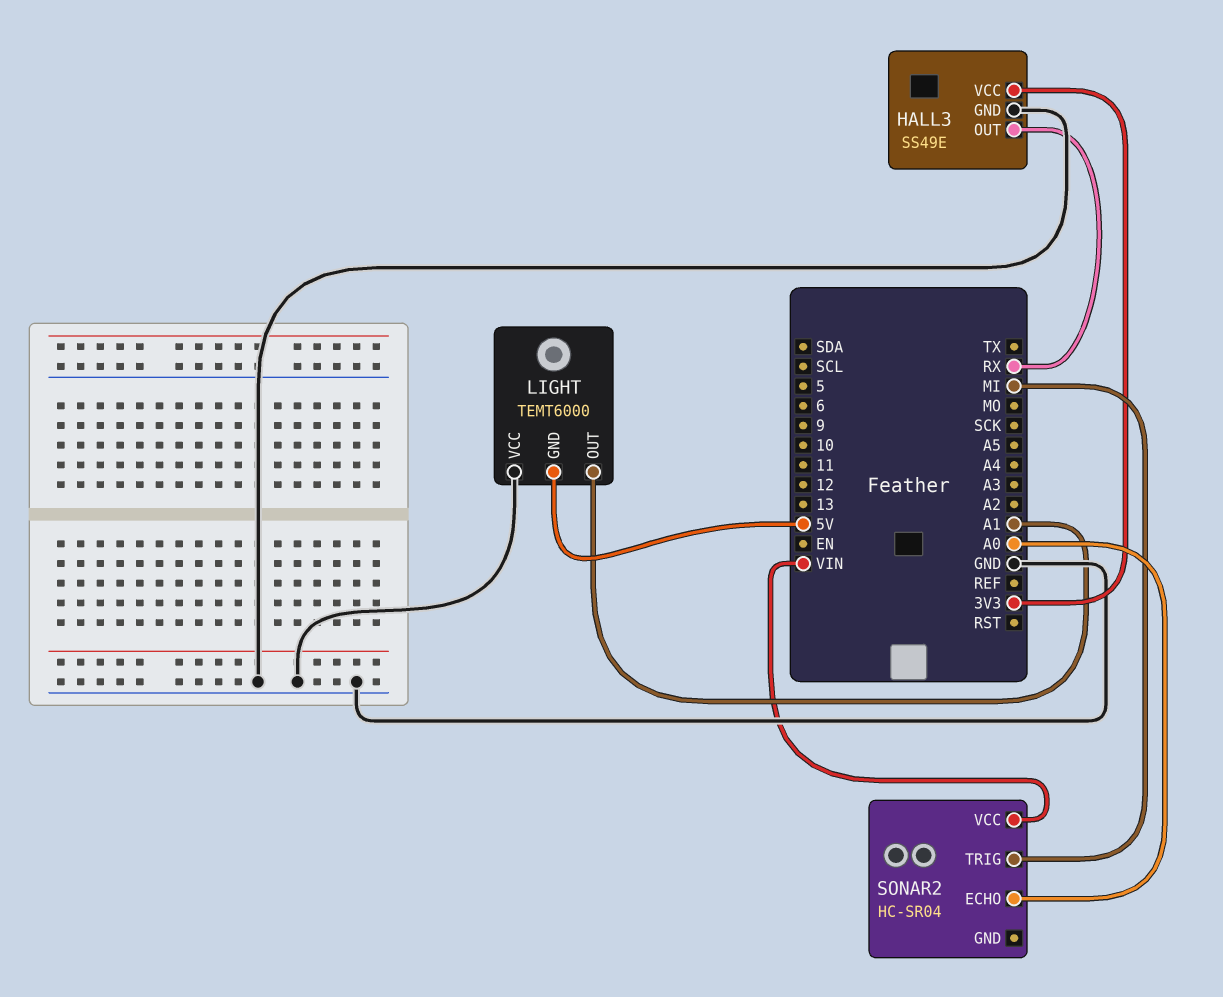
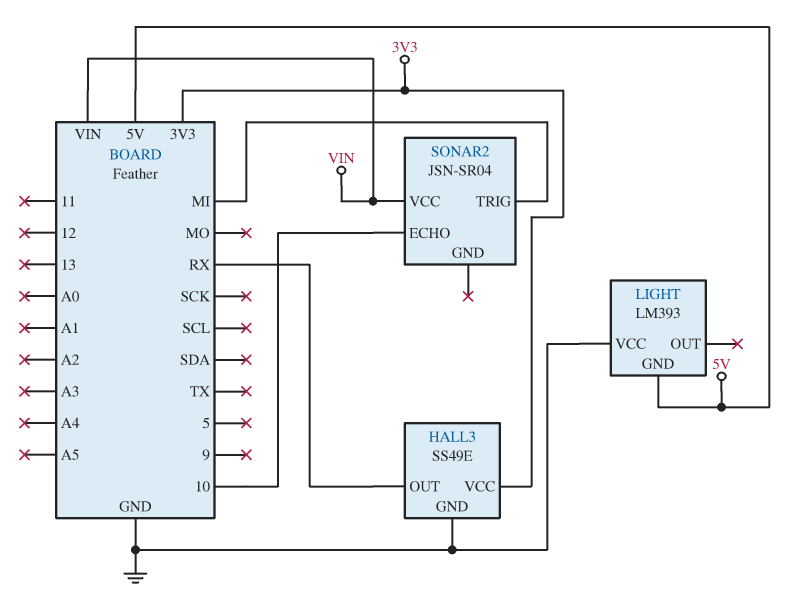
LIGHT: TEMT6000 -> LM393
LIGHT pin OUT: A1 -> none
SONAR2: HC-SR04 -> JSN-SR04
SONAR2 pin ECHO: A0 -> 10

